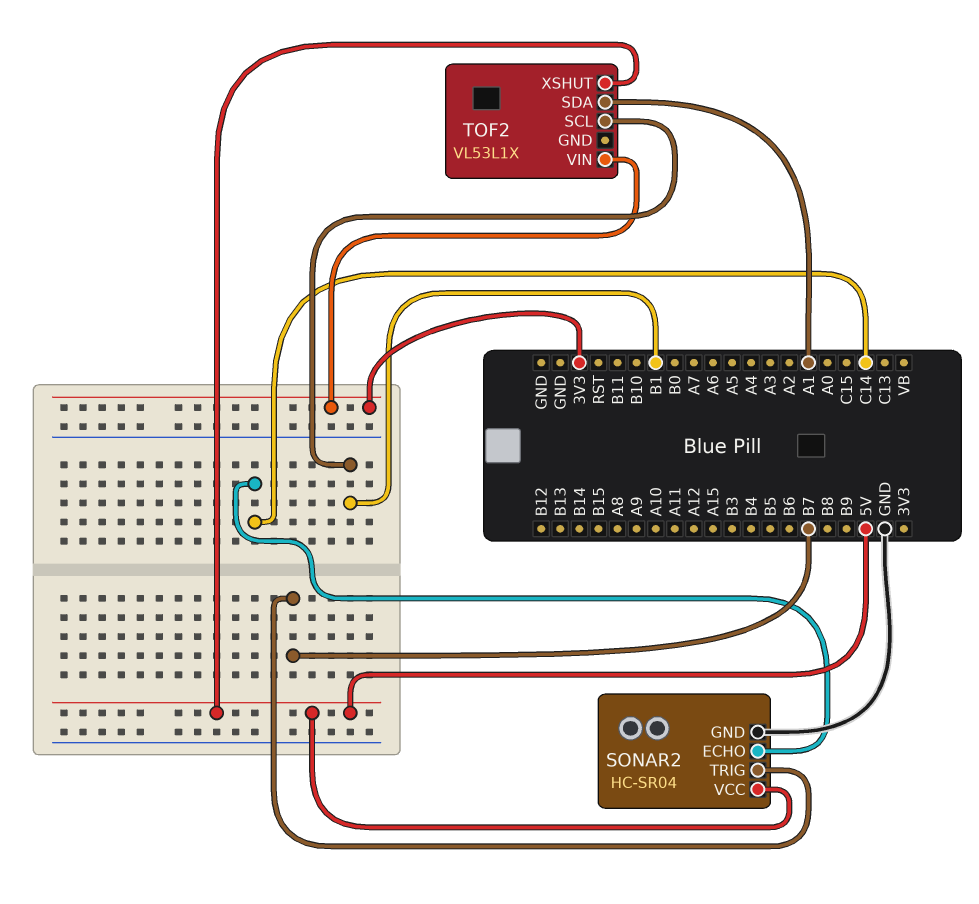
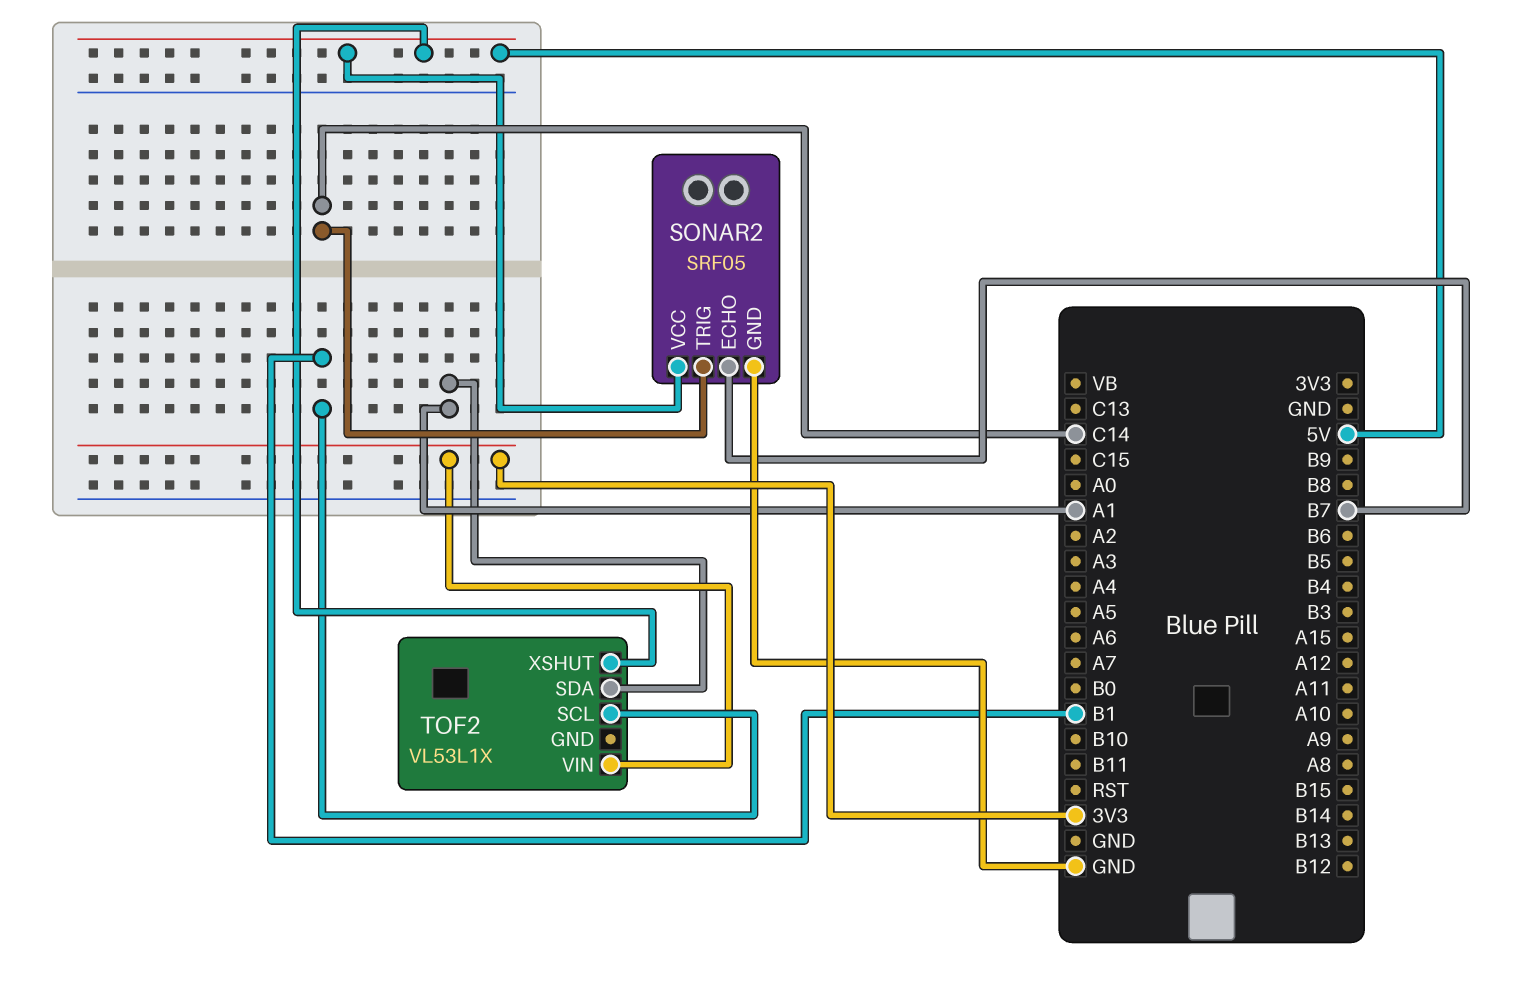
SONAR2: HC-SR04 -> SRF05
SONAR2 pin ECHO: C14 -> B7
SONAR2 pin TRIG: B7 -> C14

